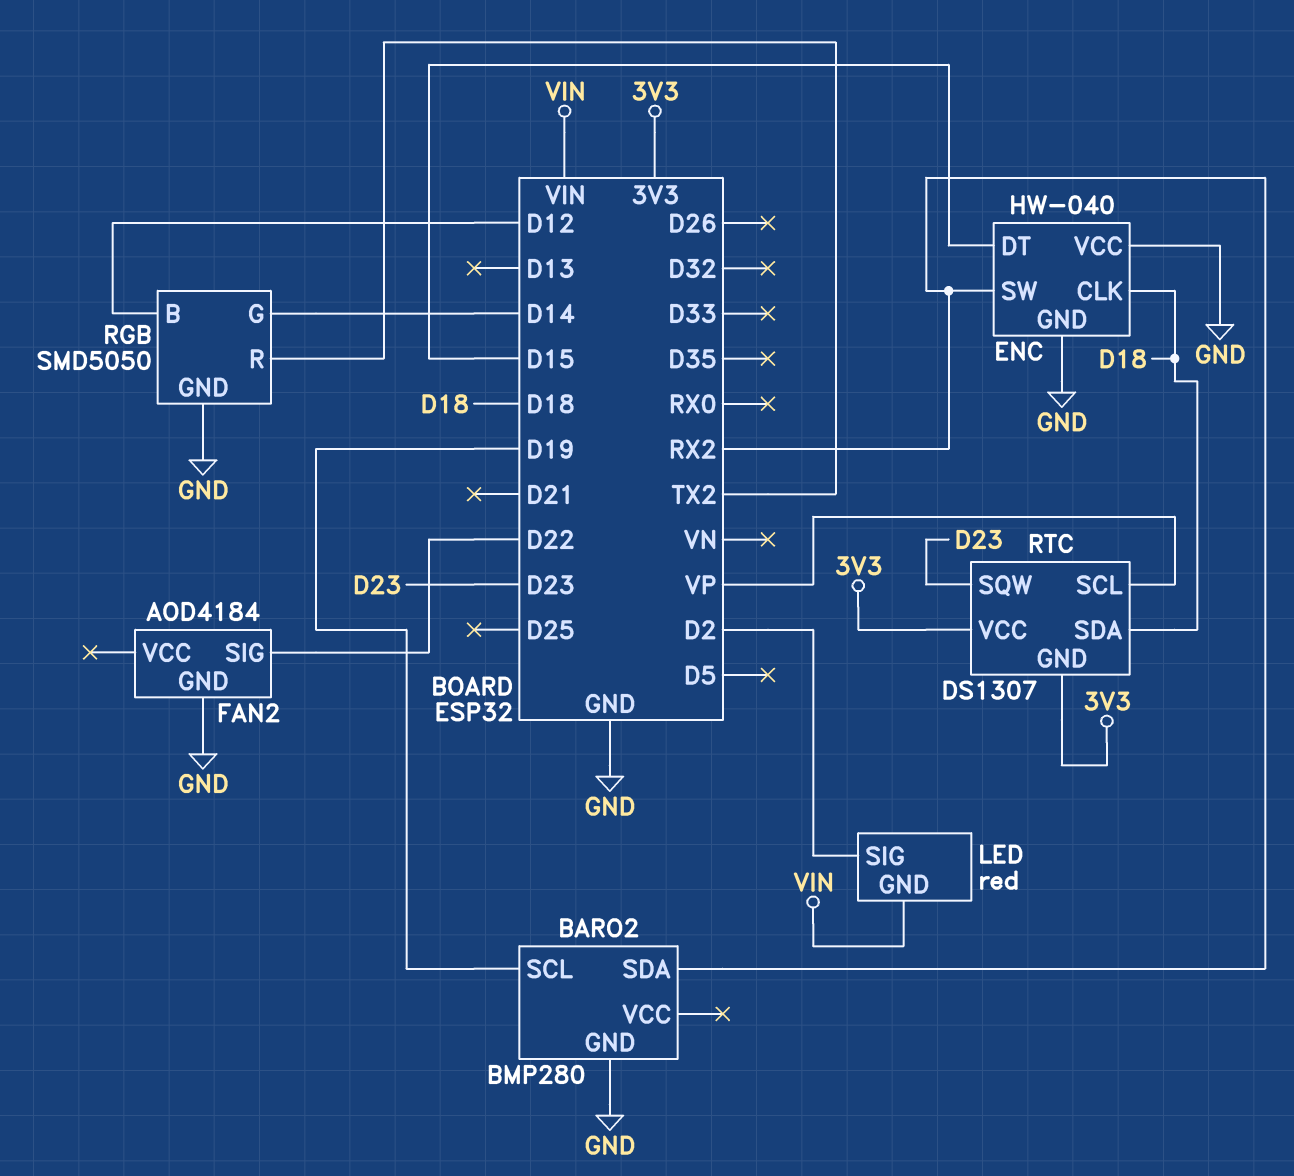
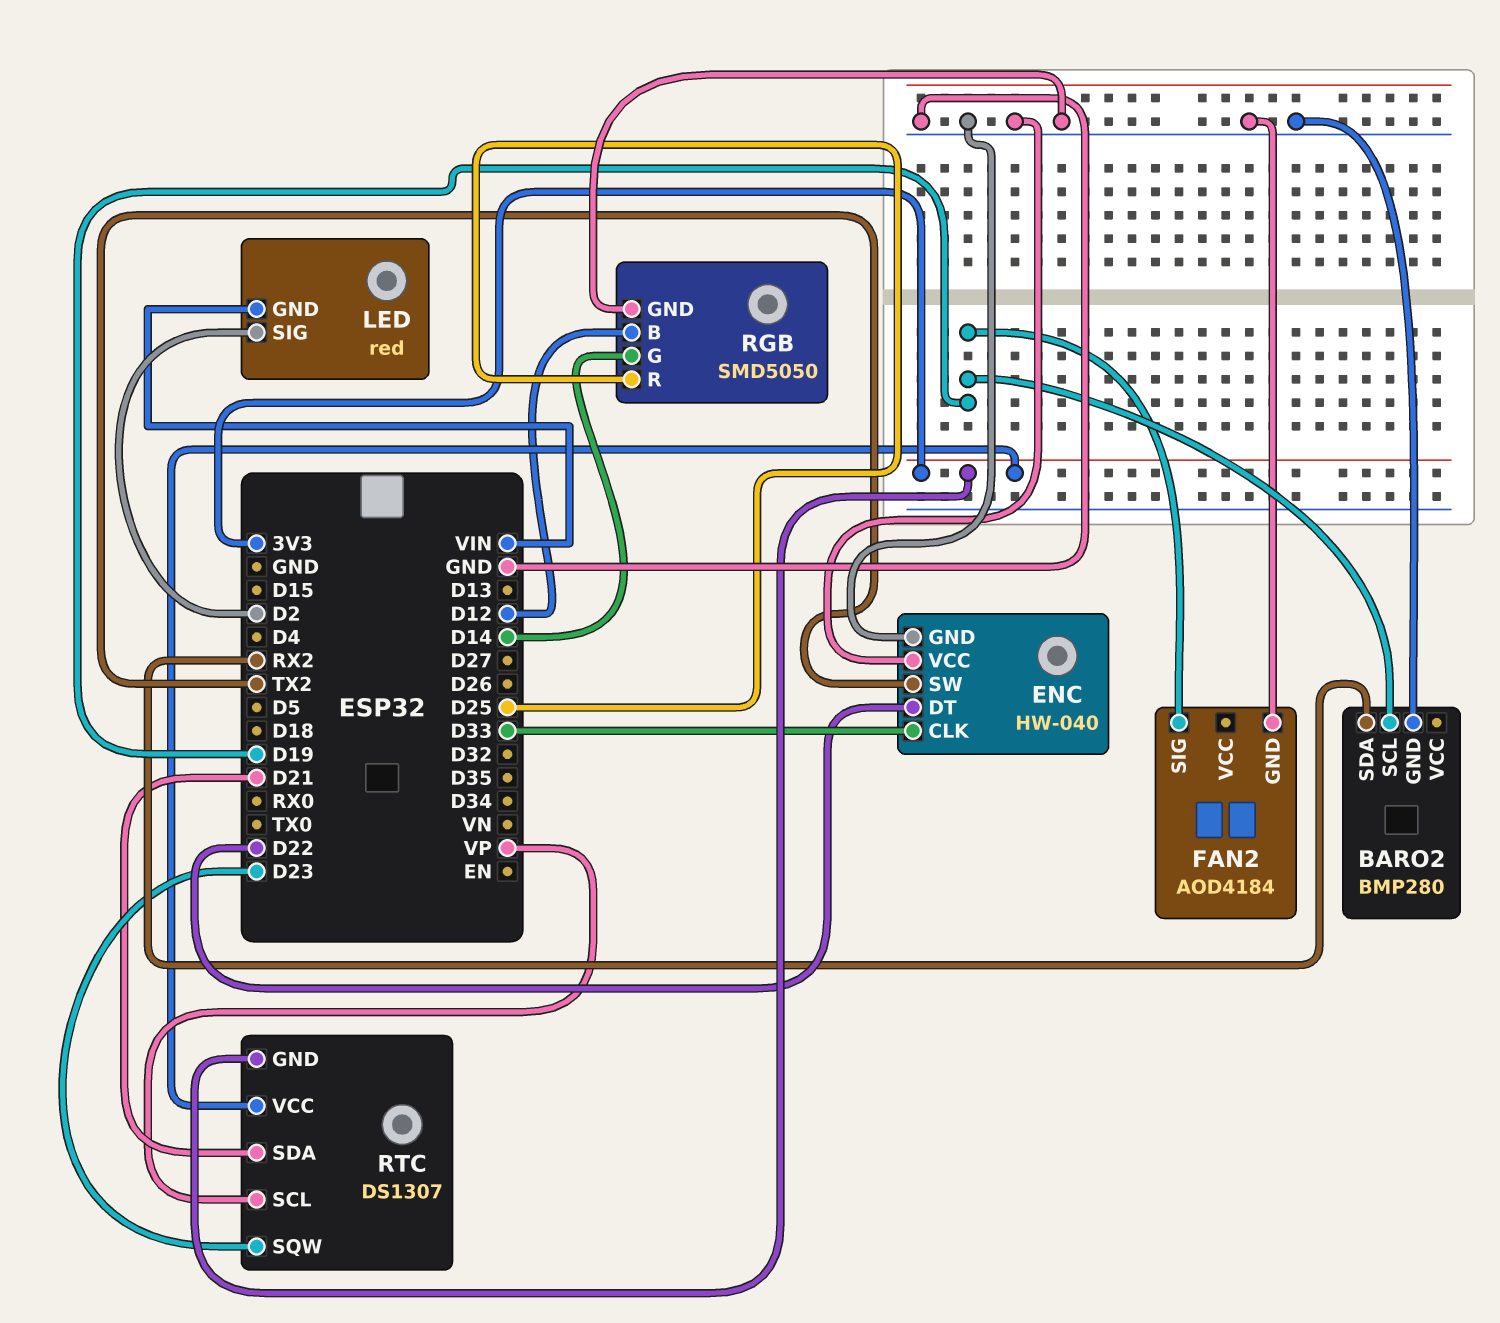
ENC pin CLK: D18 -> D33
ENC pin DT: D15 -> D22
ENC pin SW: RX2 -> TX2
FAN2 pin SIG: D22 -> D19
RGB pin R: TX2 -> D25
RTC pin SDA: D18 -> D21

